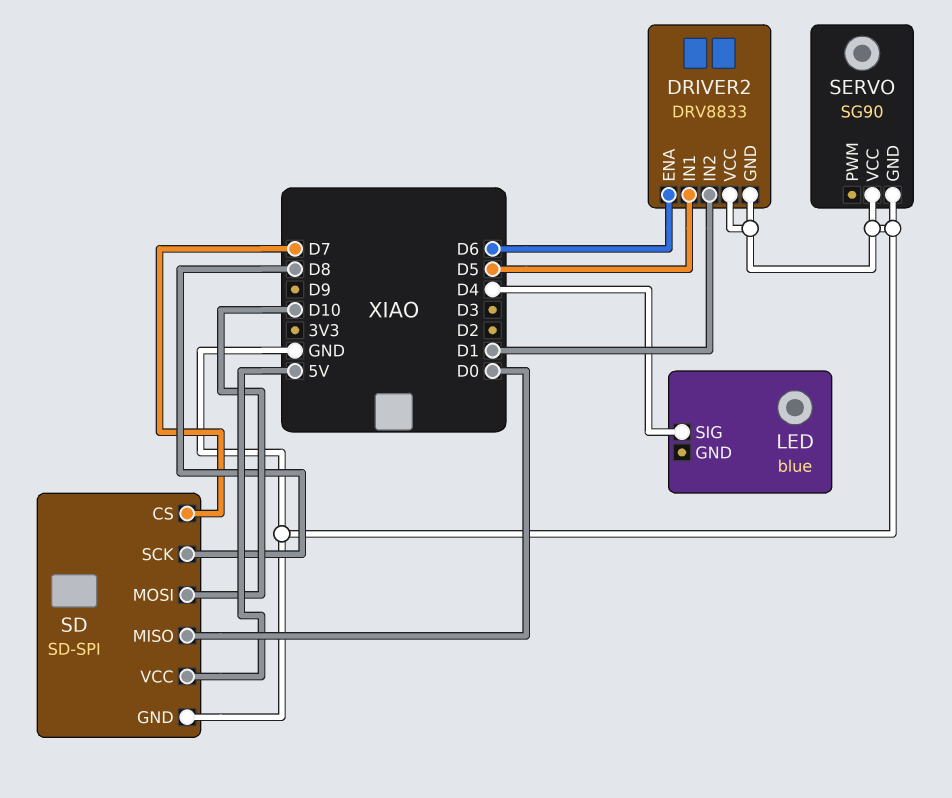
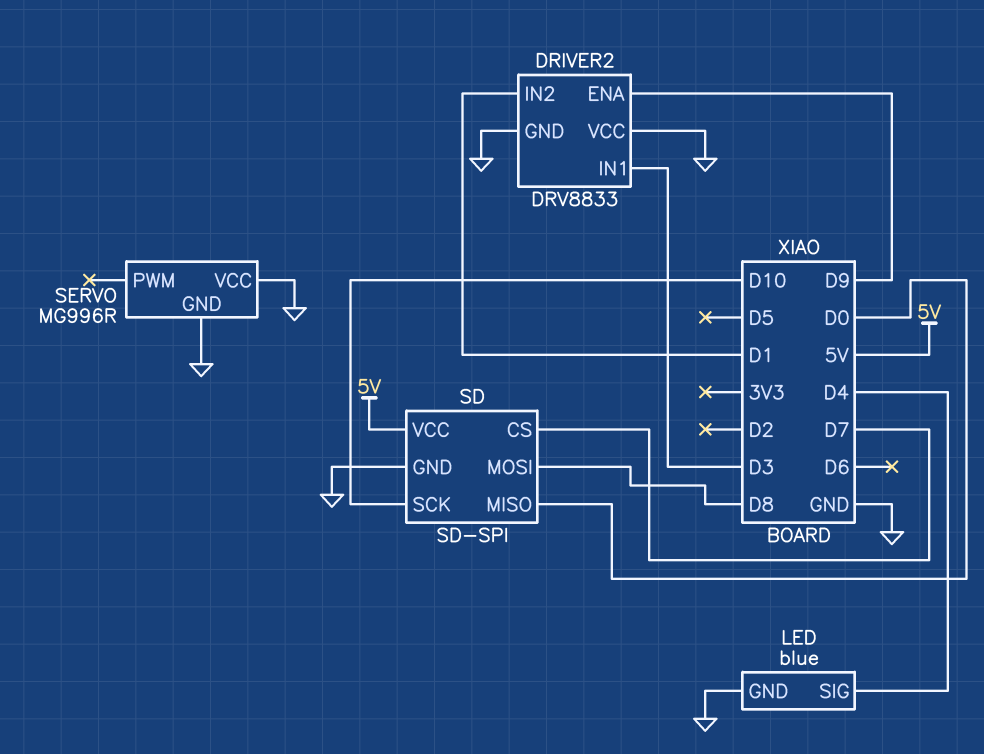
DRIVER2 pin ENA: D6 -> D9
DRIVER2 pin IN1: D5 -> D3
LED pin GND: none -> GND
SD pin MOSI: D10 -> D8
SD pin SCK: D8 -> D10
SERVO: SG90 -> MG996R

